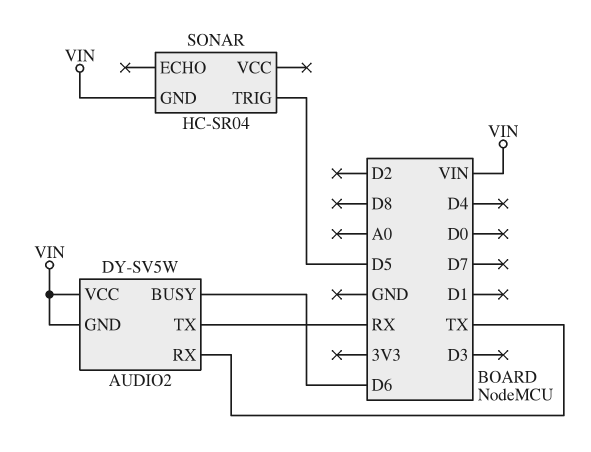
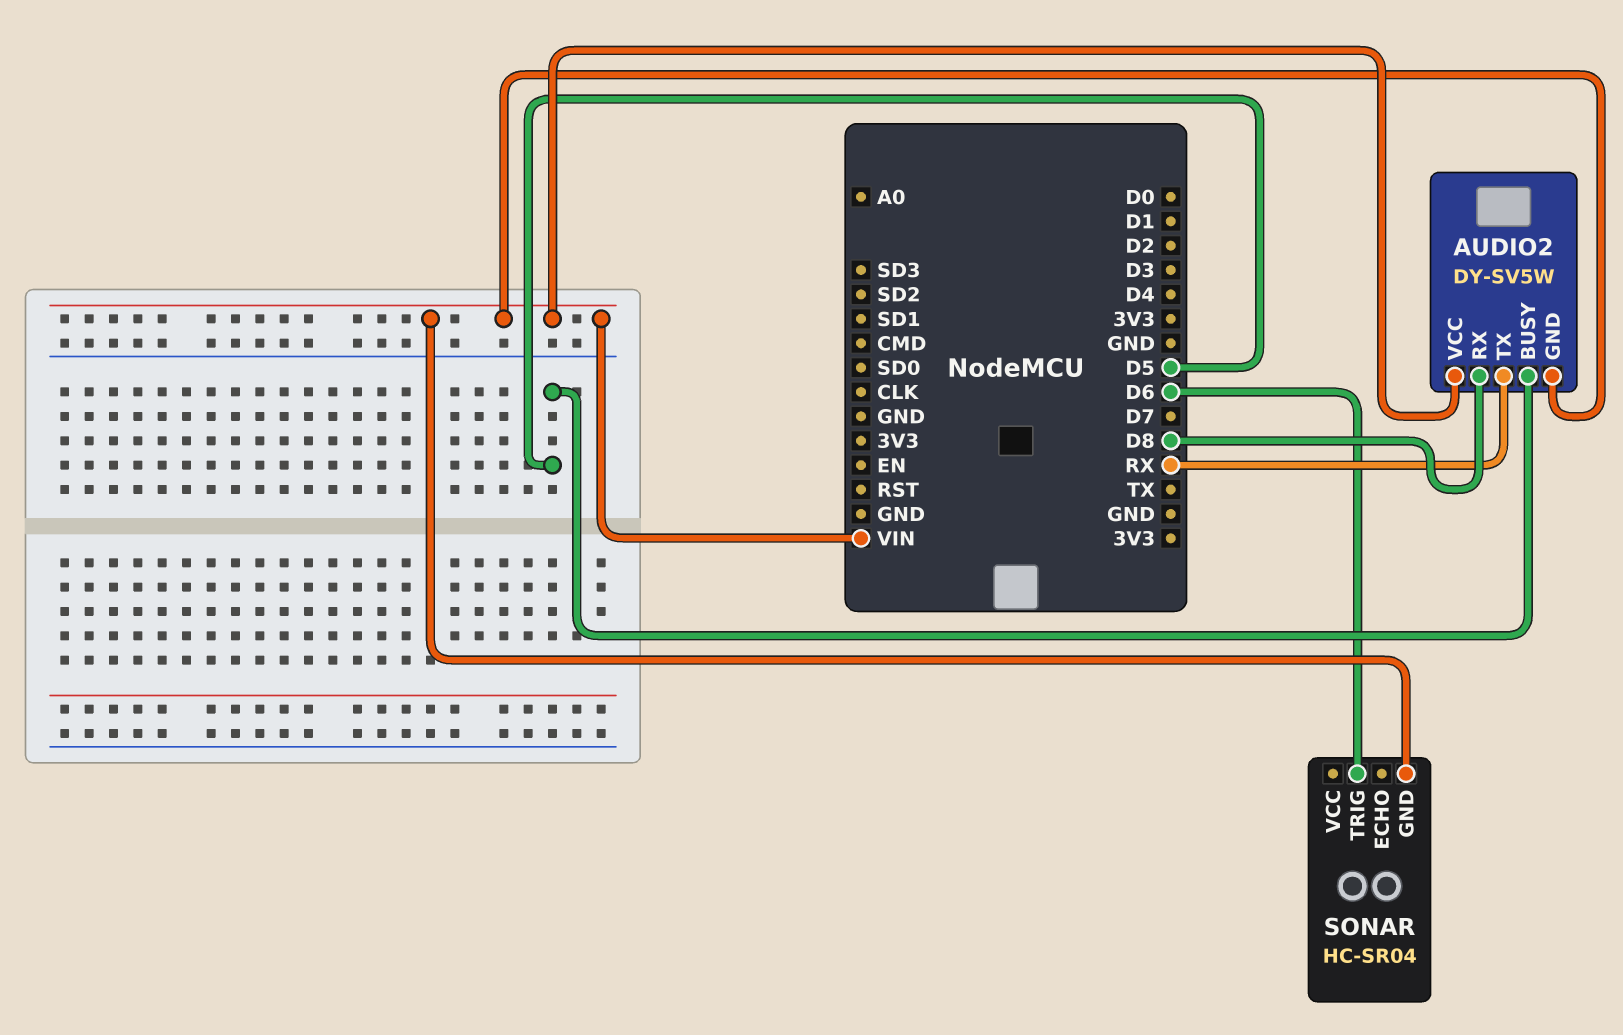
AUDIO2 pin BUSY: D6 -> D5
AUDIO2 pin RX: TX -> D8
SONAR pin TRIG: D5 -> D6

